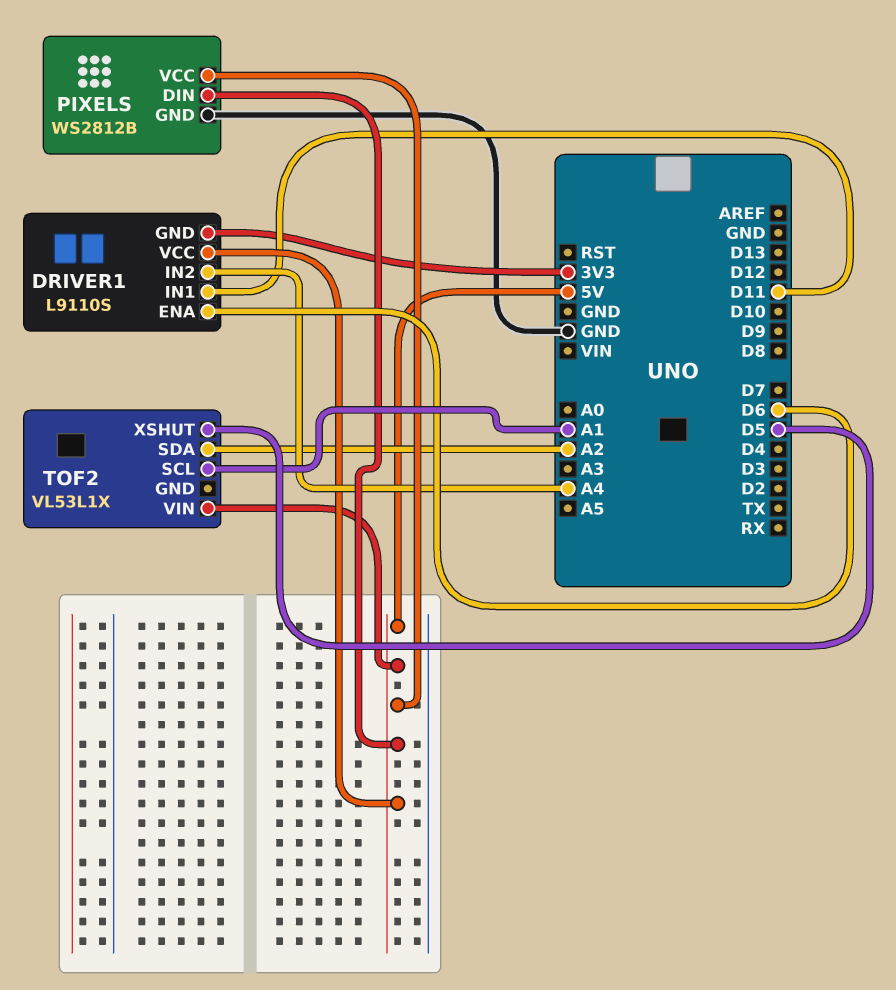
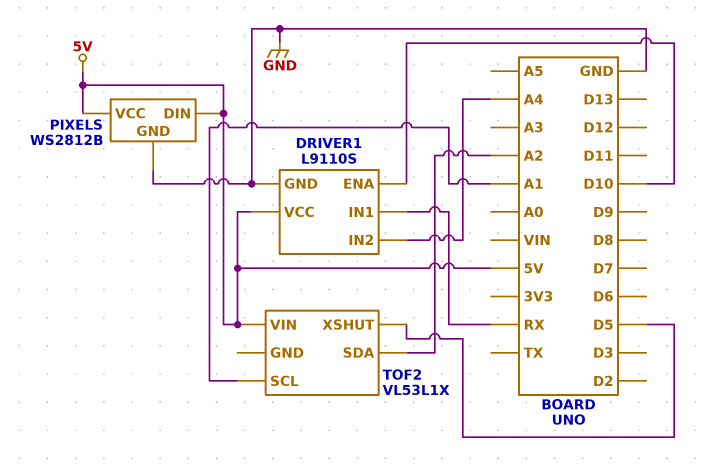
DRIVER1 pin ENA: D6 -> D10
DRIVER1 pin GND: 3V3 -> GND
DRIVER1 pin IN1: D11 -> RX

